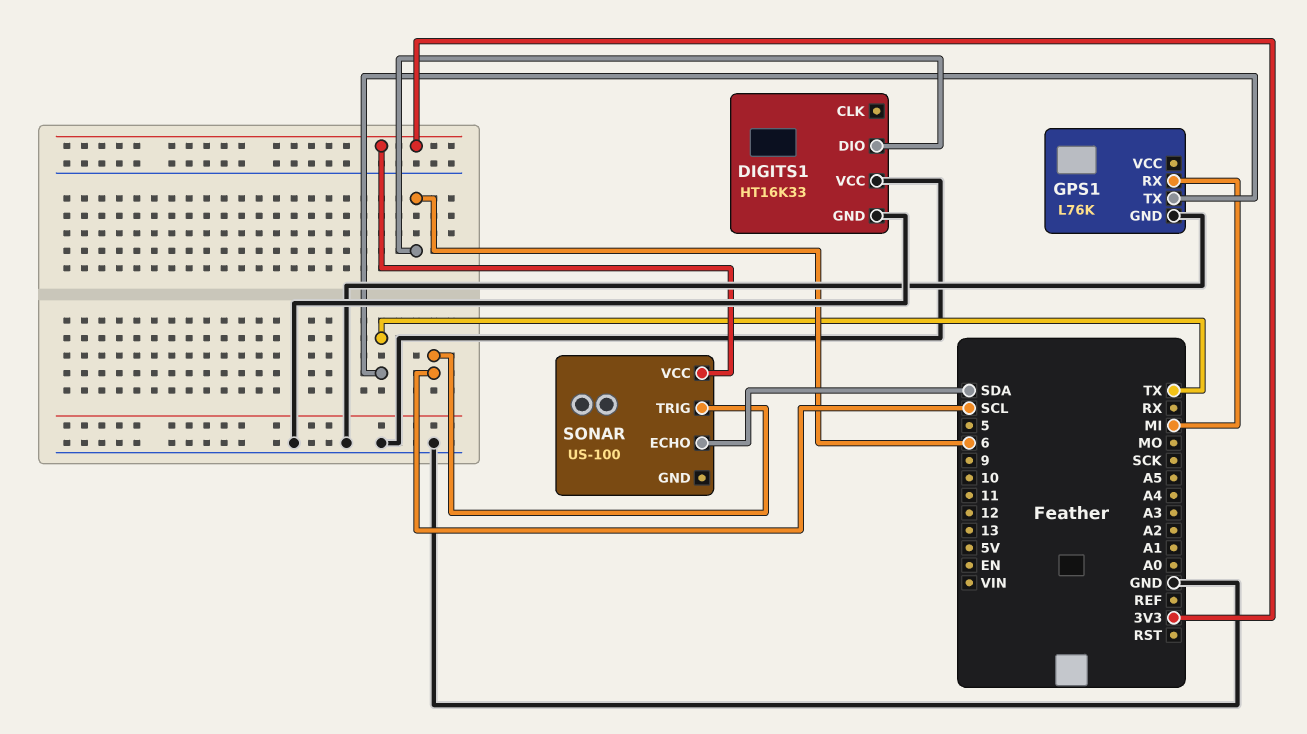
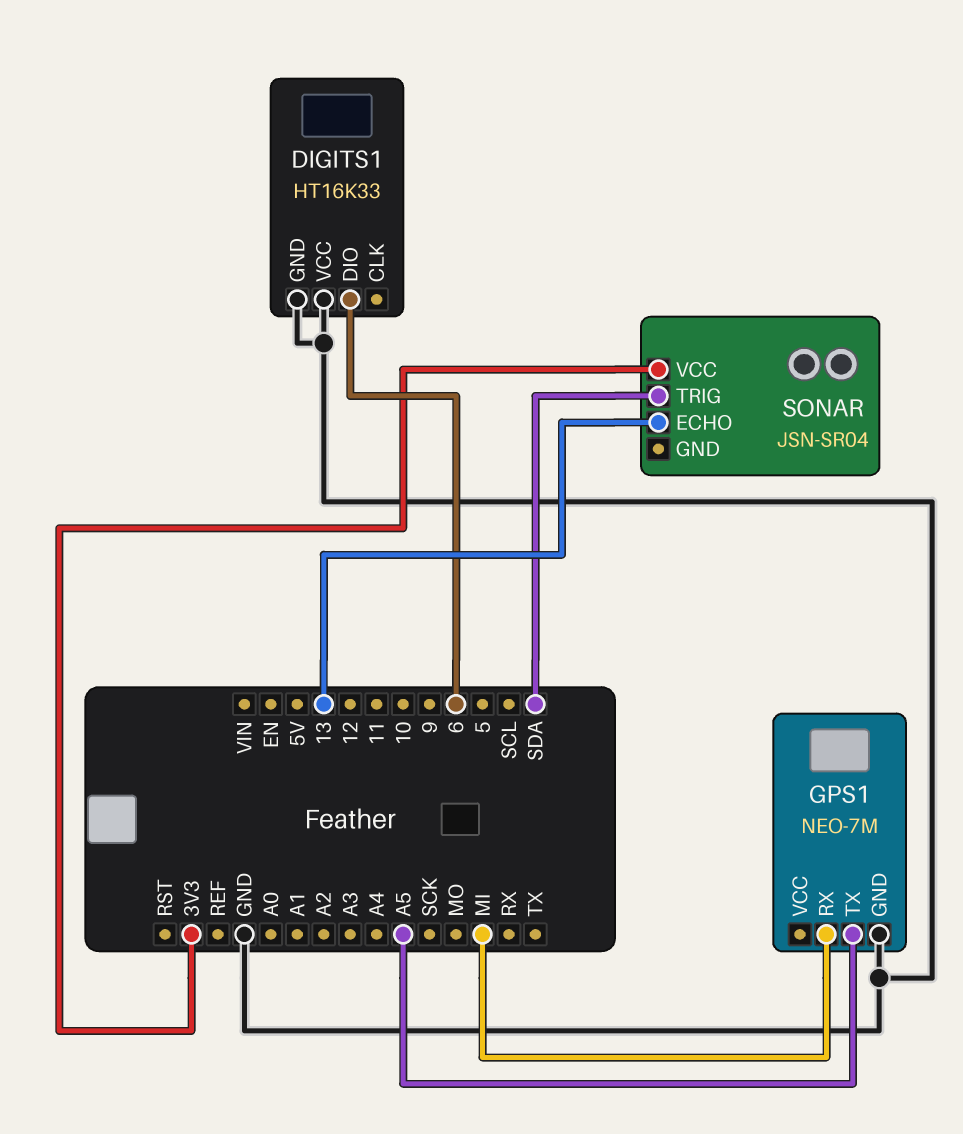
GPS1: L76K -> NEO-7M
GPS1 pin TX: TX -> A5
SONAR: US-100 -> JSN-SR04
SONAR pin ECHO: SDA -> 13
SONAR pin TRIG: SCL -> SDA

